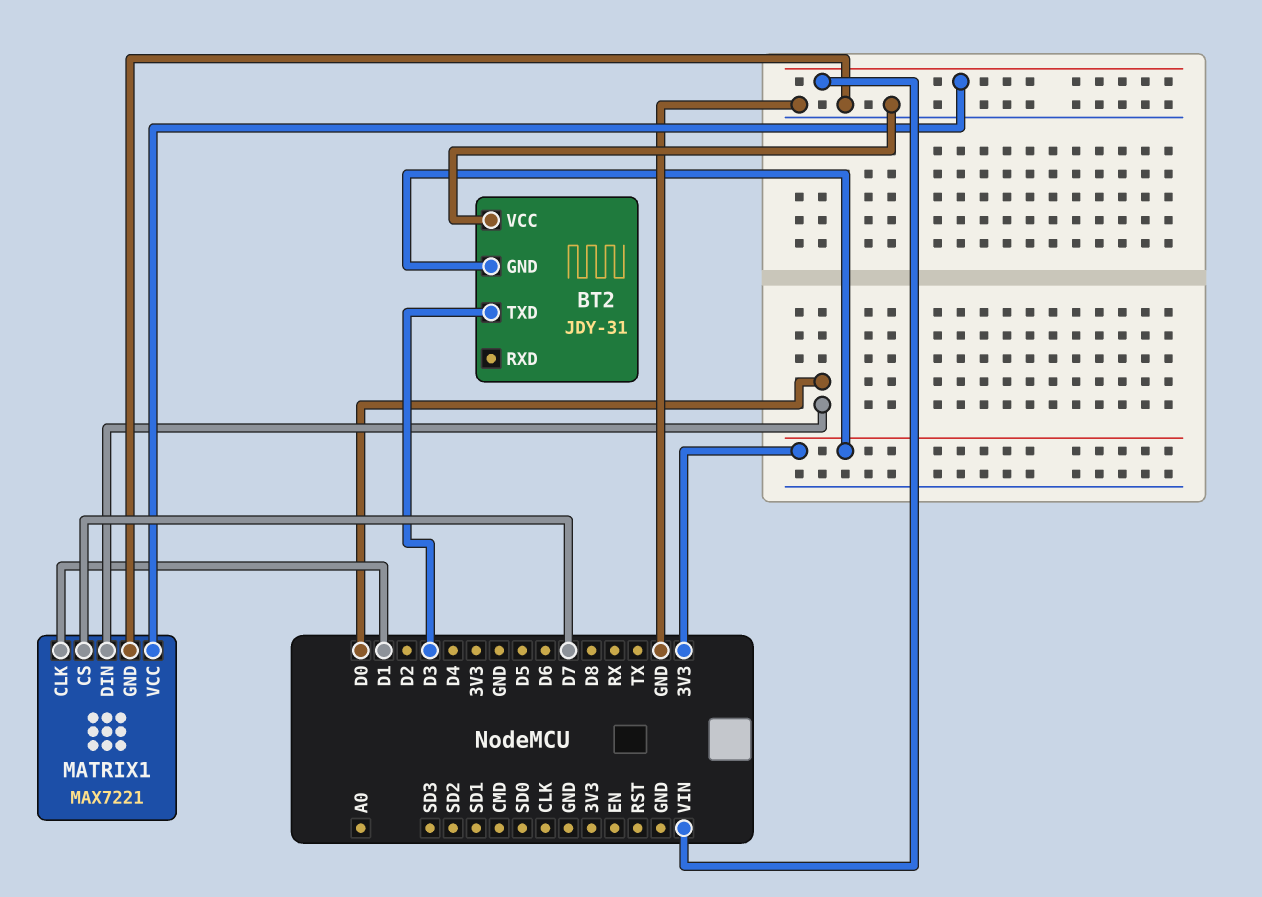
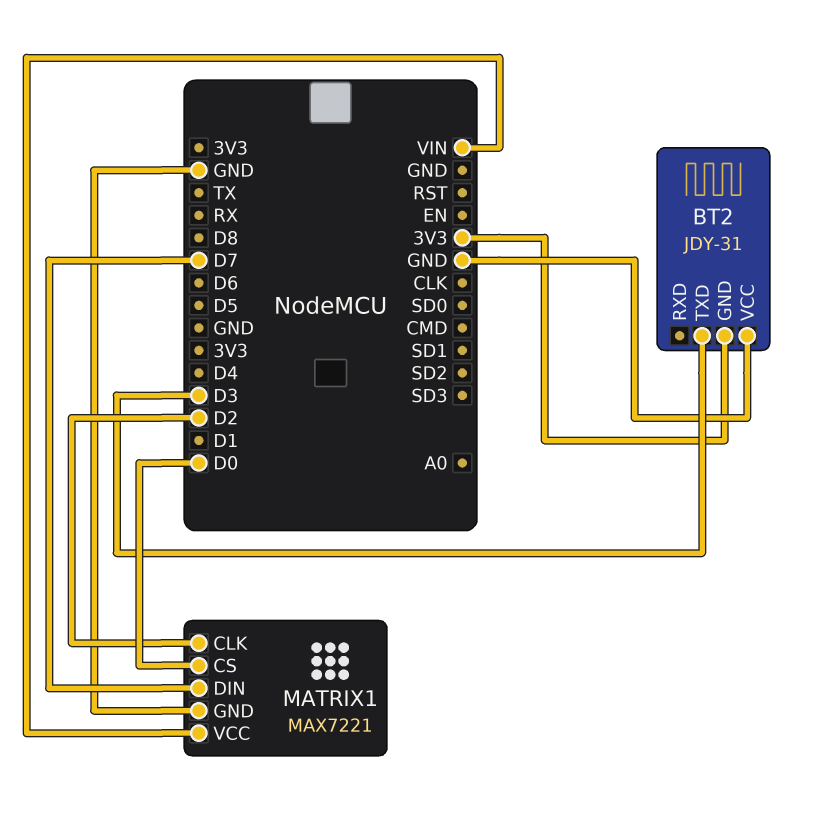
MATRIX1 pin CLK: D1 -> D2
MATRIX1 pin CS: D7 -> D0
MATRIX1 pin DIN: D0 -> D7

